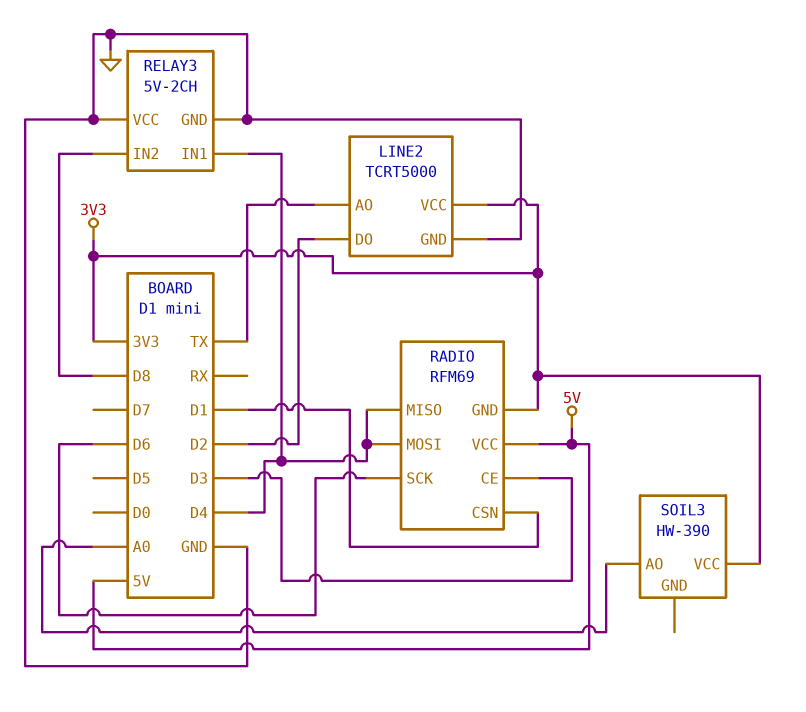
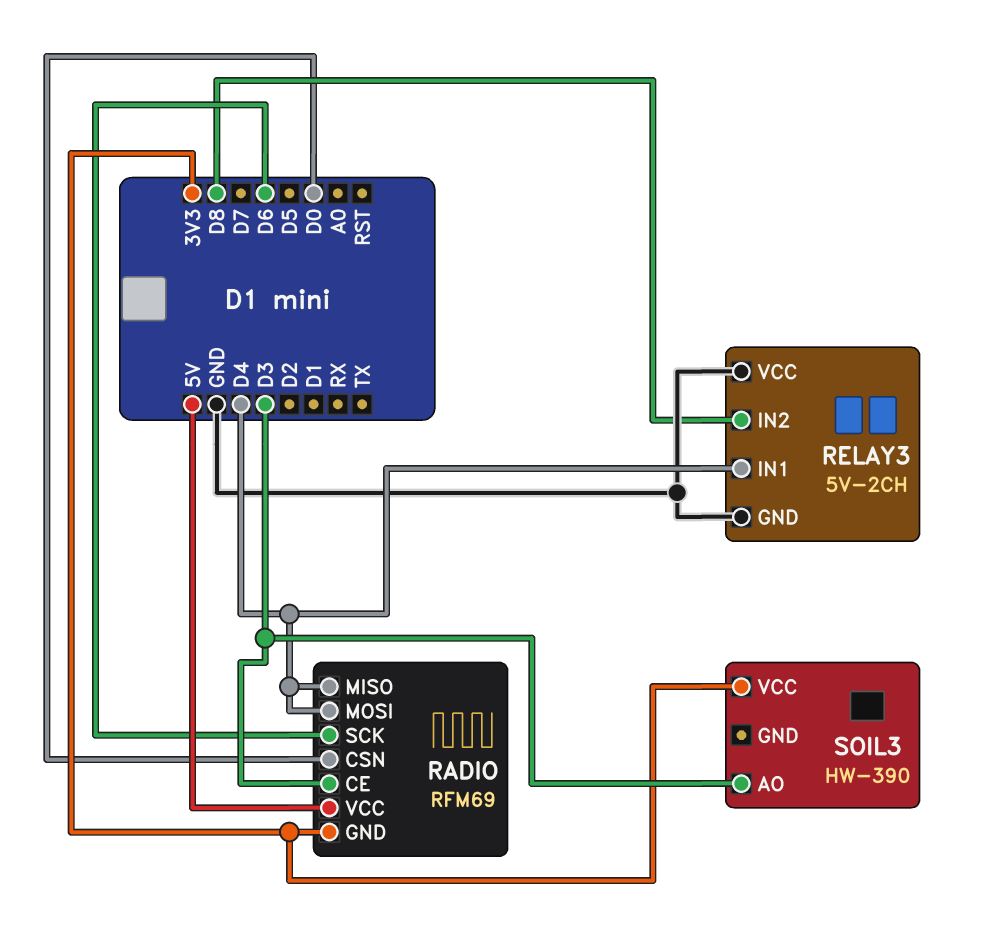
LINE2: TCRT5000 -> none
LINE2 pin AO: TX -> none
LINE2 pin DO: D2 -> none
LINE2 pin GND: GND -> none
LINE2 pin VCC: 3V3 -> none
RADIO pin CSN: D1 -> D0
SOIL3 pin AO: A0 -> D3

